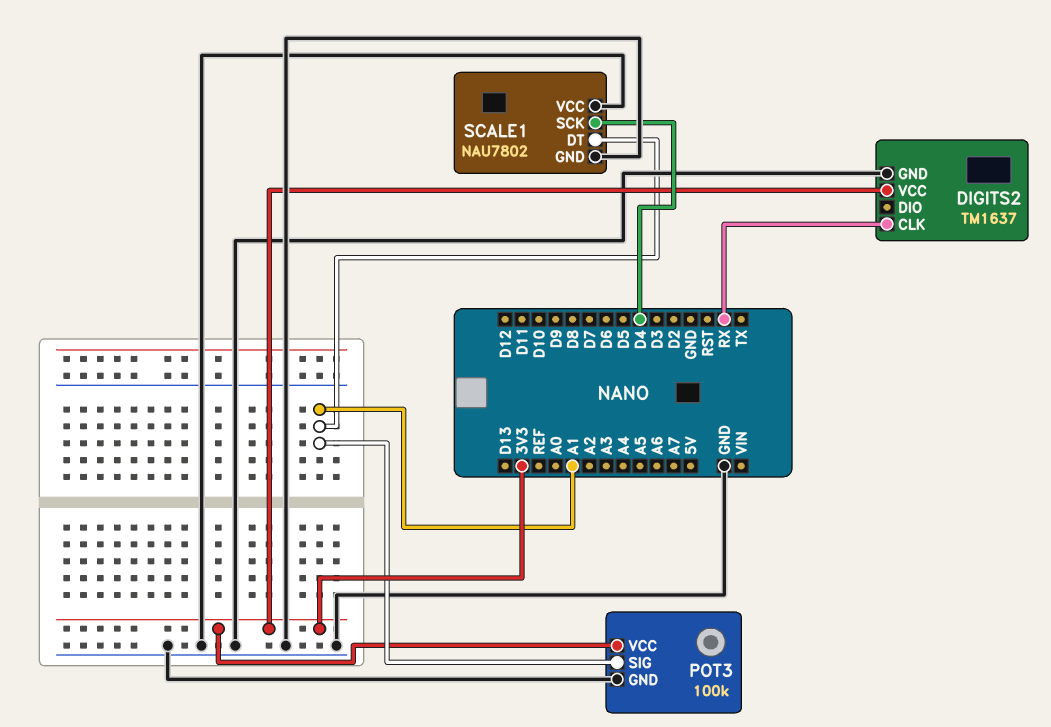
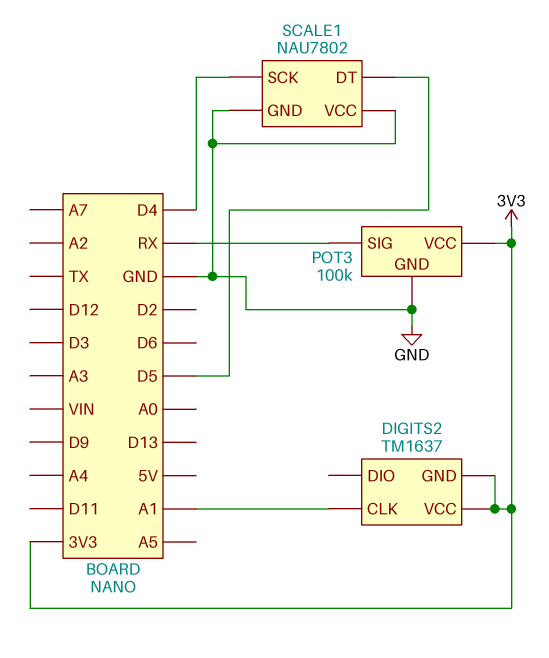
DIGITS2 pin CLK: RX -> A1
DIGITS2 pin GND: GND -> 3V3
POT3 pin SIG: A1 -> RX
SCALE1 pin DT: A1 -> D5

